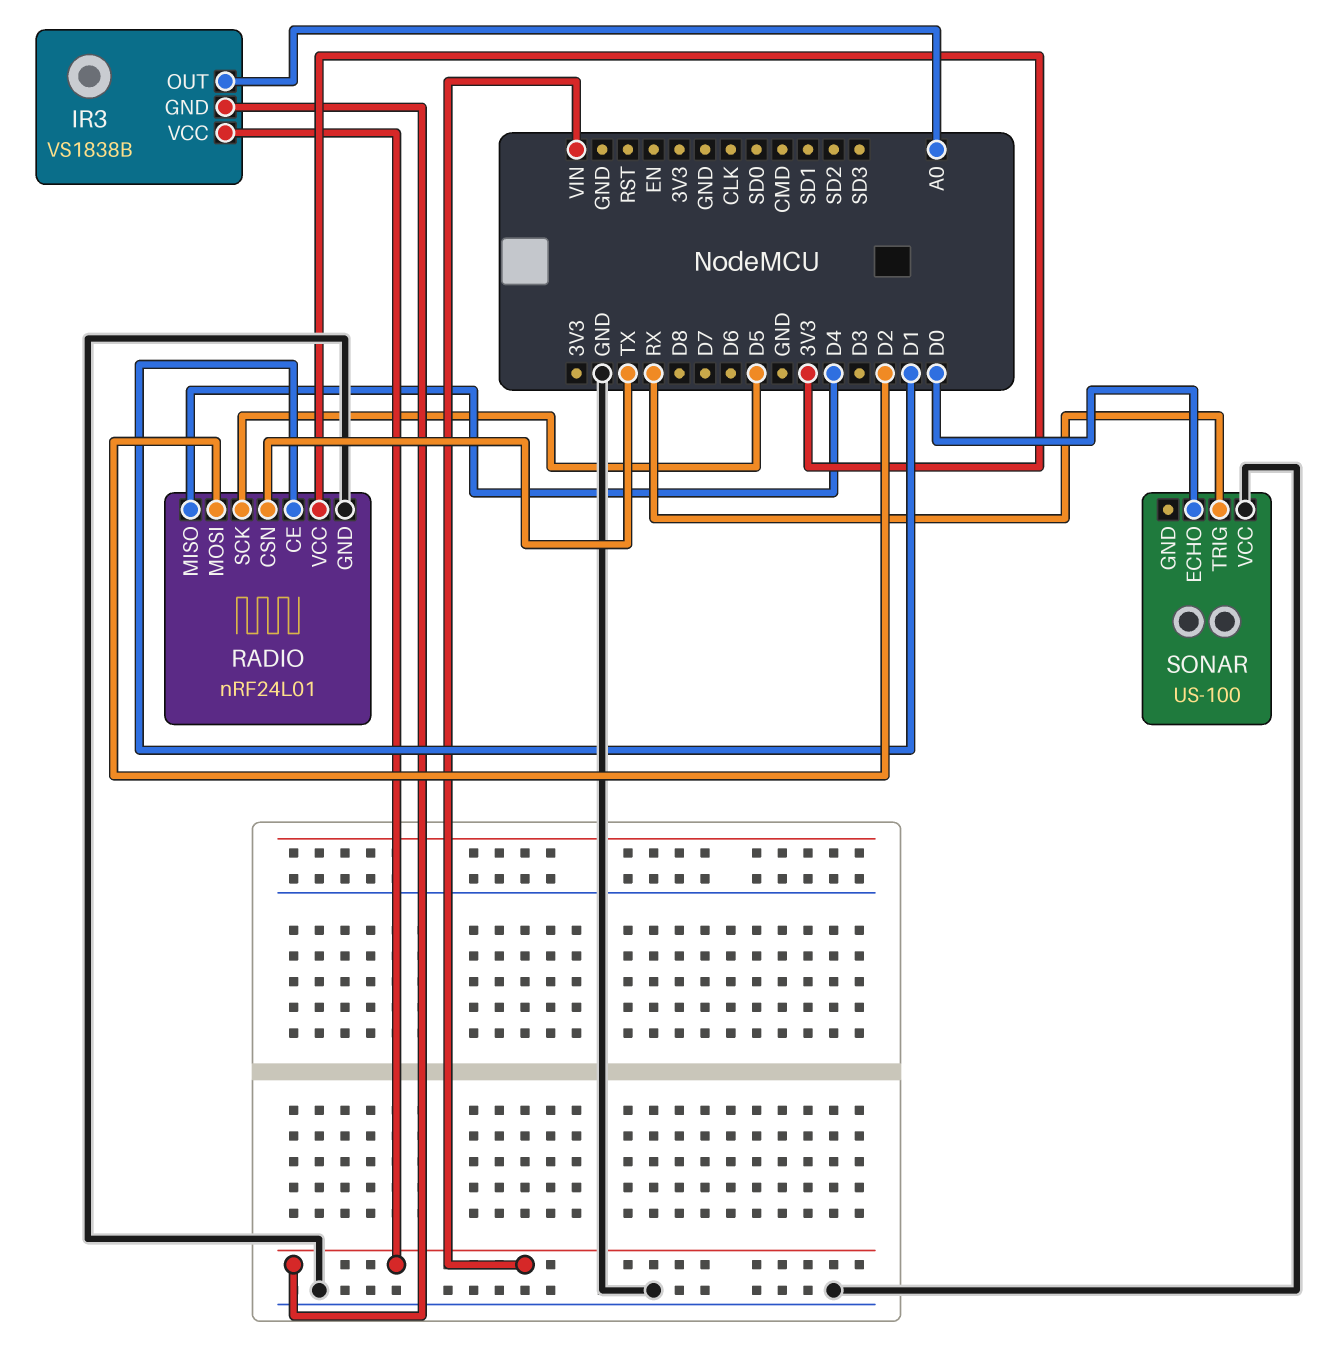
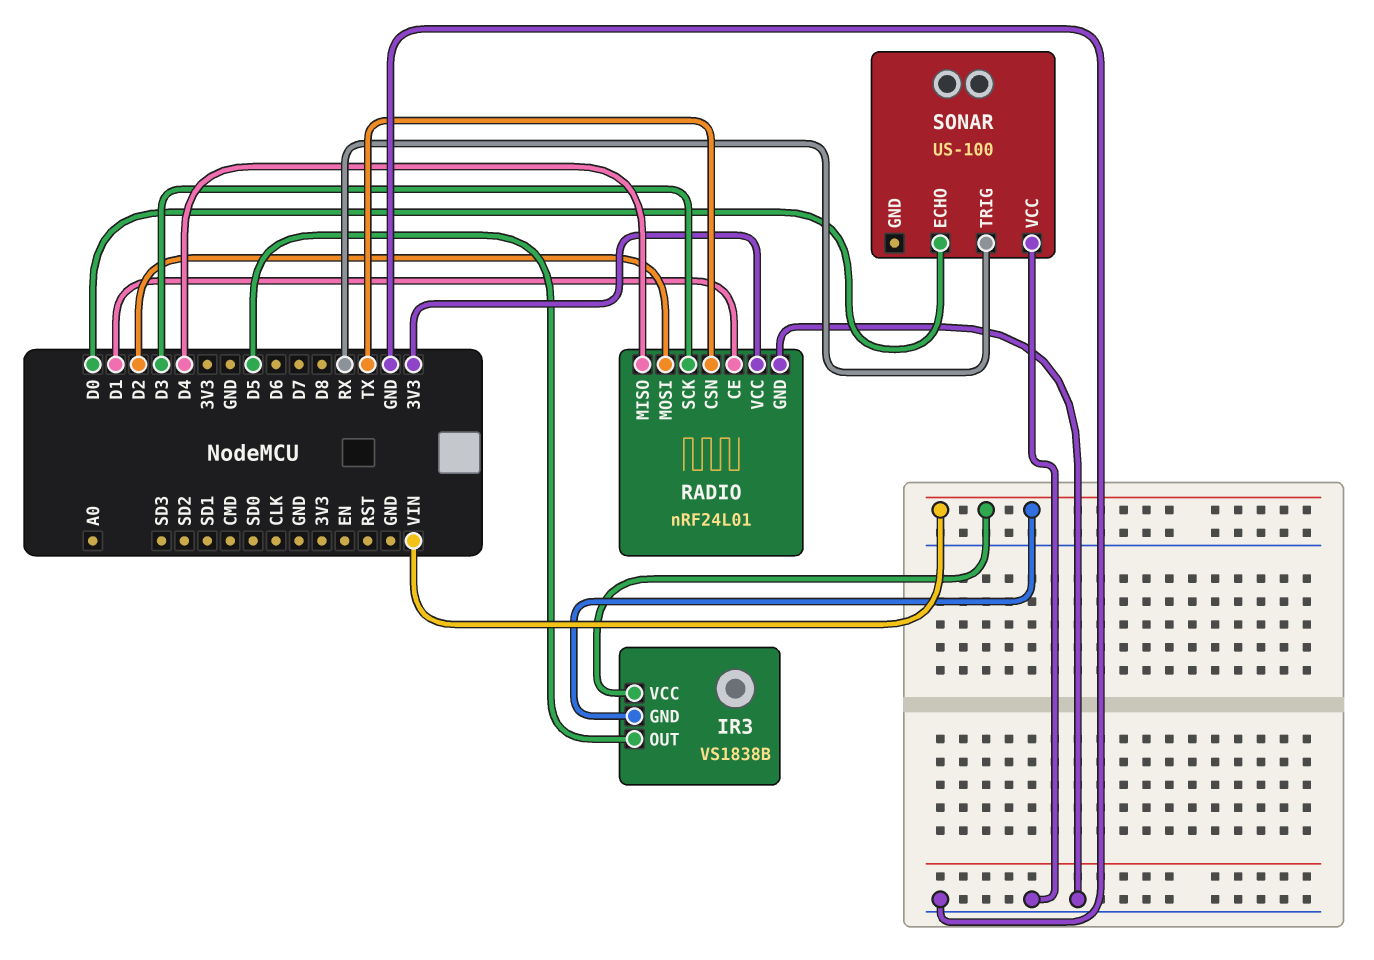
IR3 pin OUT: A0 -> D5
RADIO pin SCK: D5 -> D3

